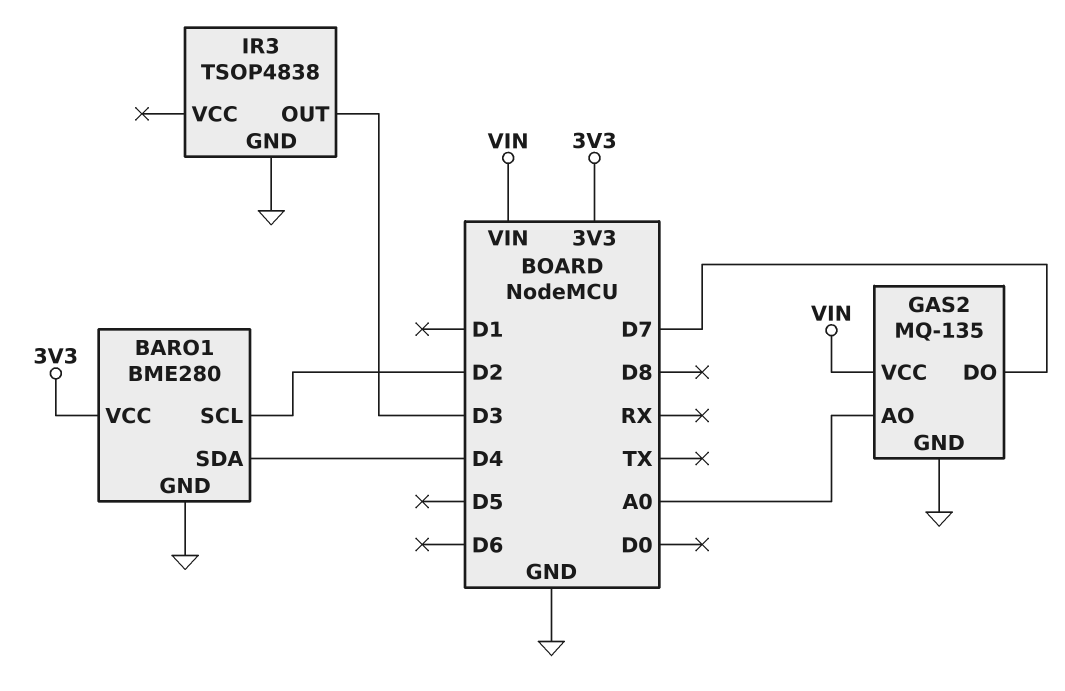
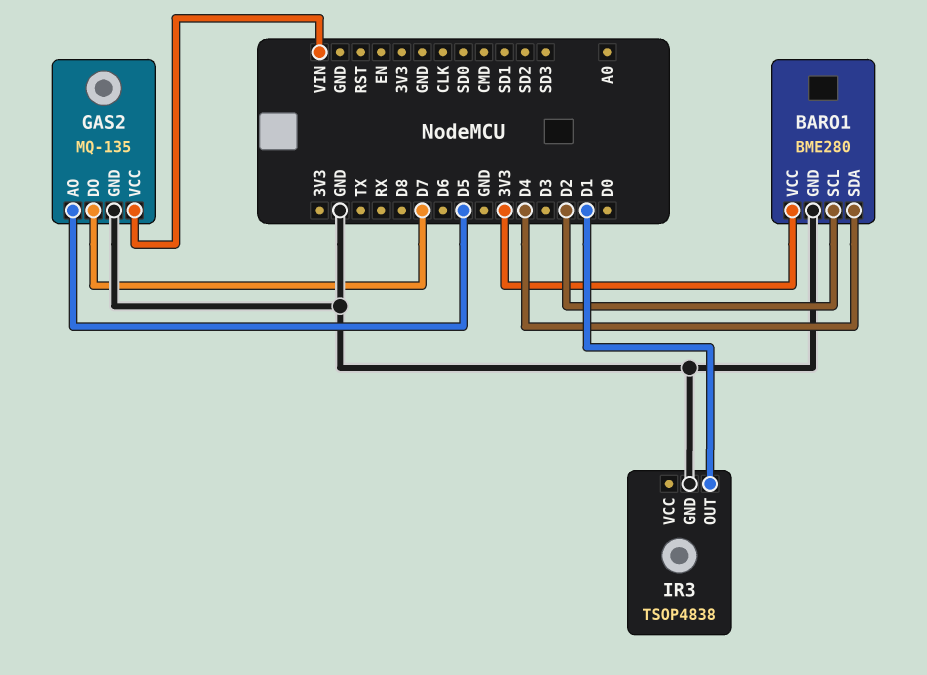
GAS2 pin AO: A0 -> D5
IR3 pin OUT: D3 -> D1

